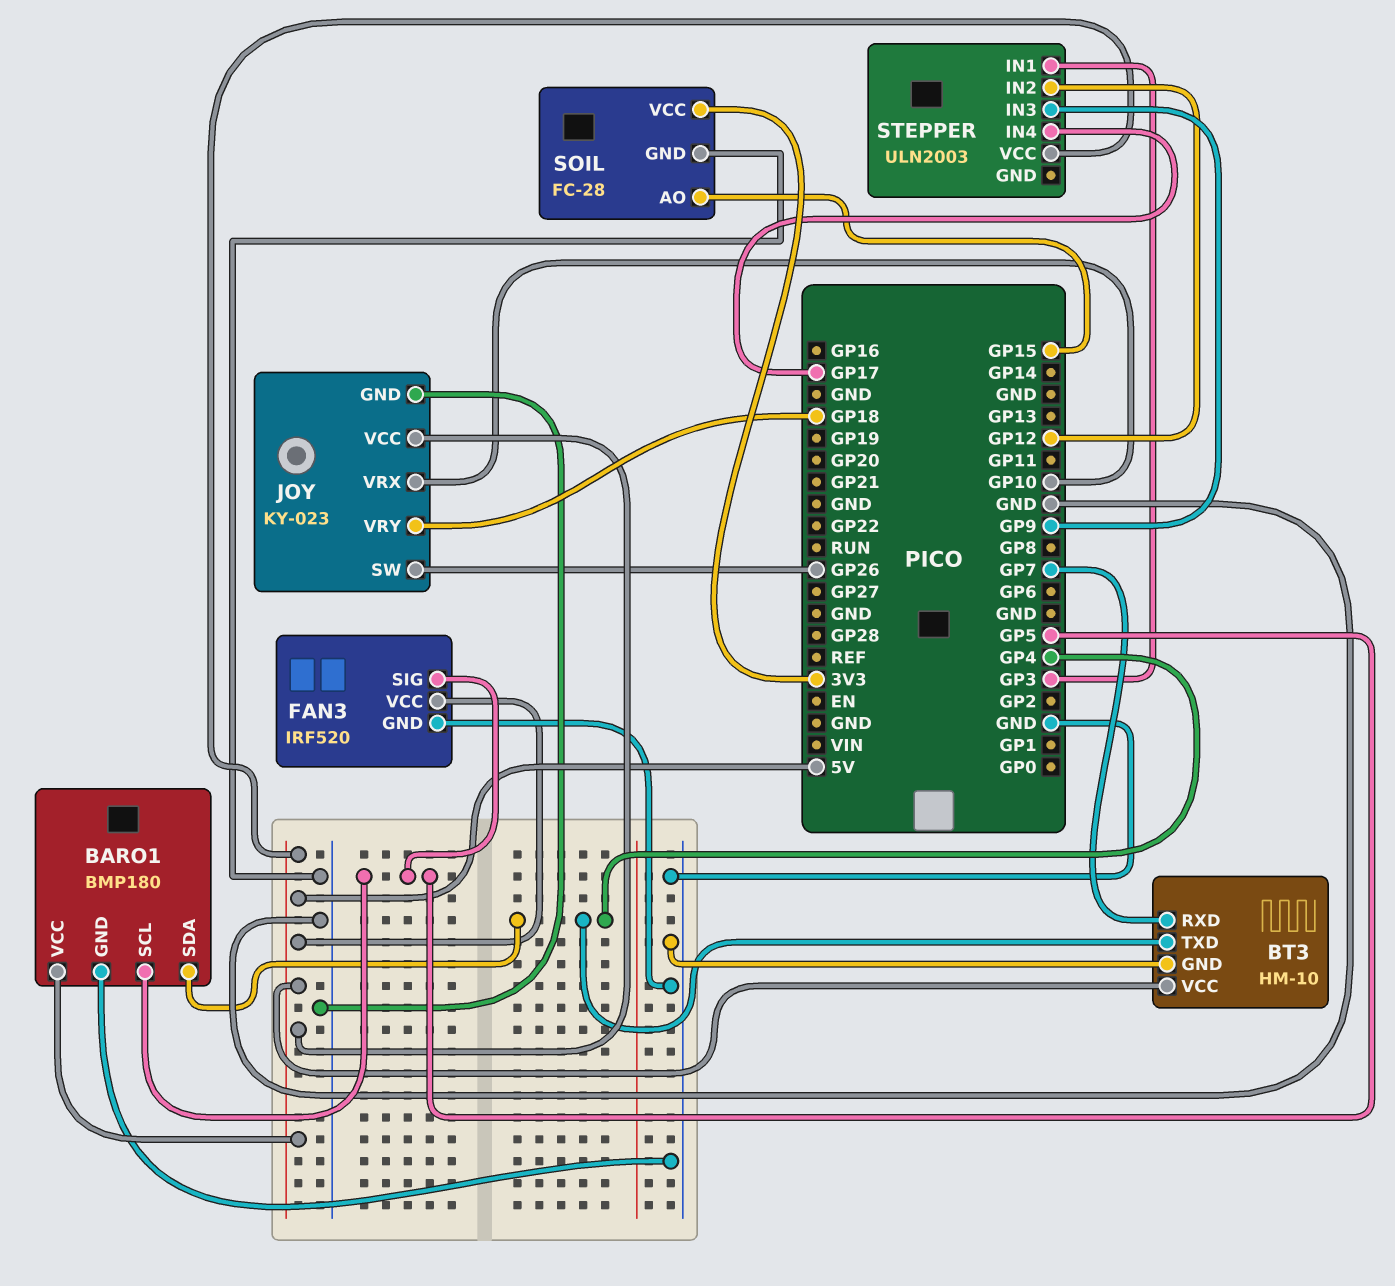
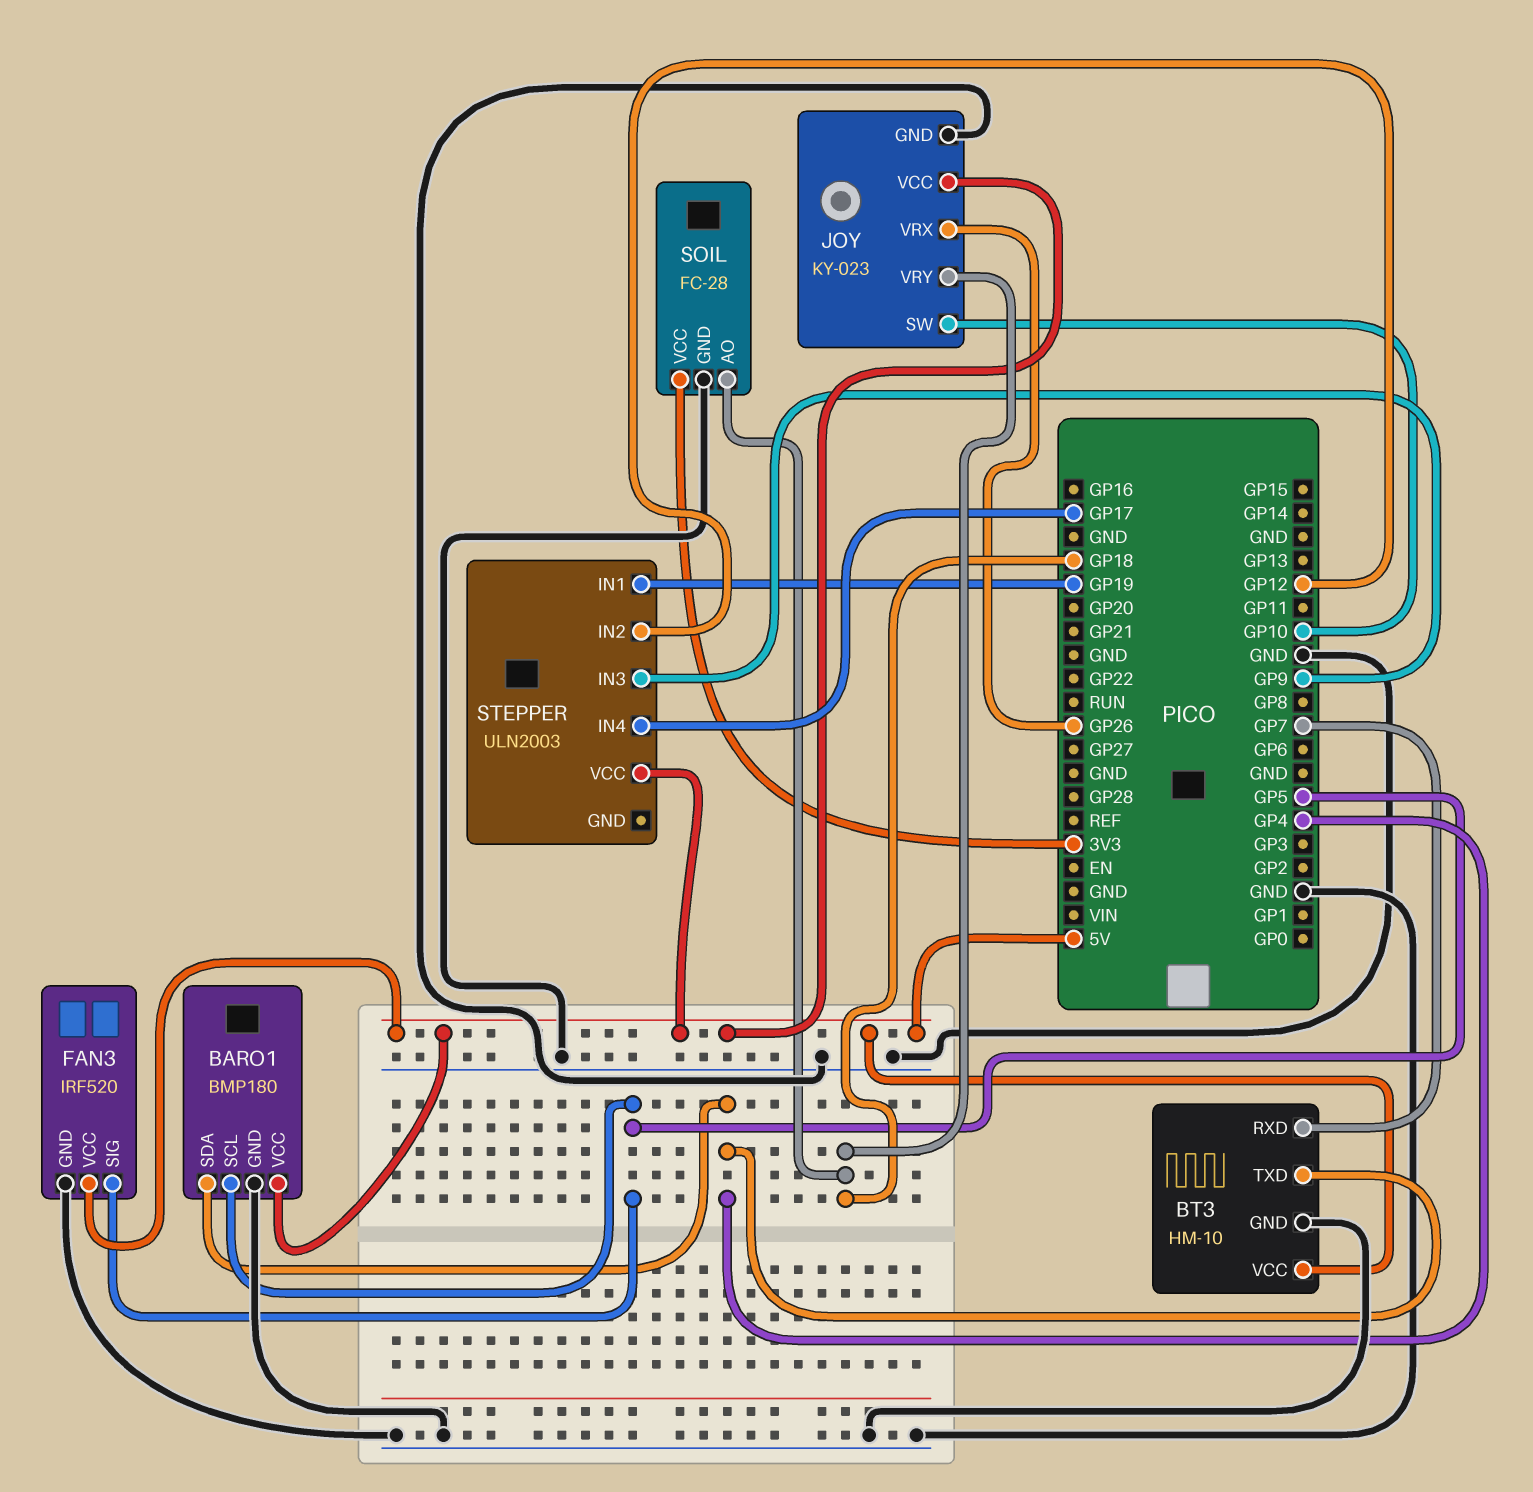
JOY pin SW: GP26 -> GP10
JOY pin VRX: GP10 -> GP26
SOIL pin AO: GP15 -> GP18
STEPPER pin IN1: GP3 -> GP19

